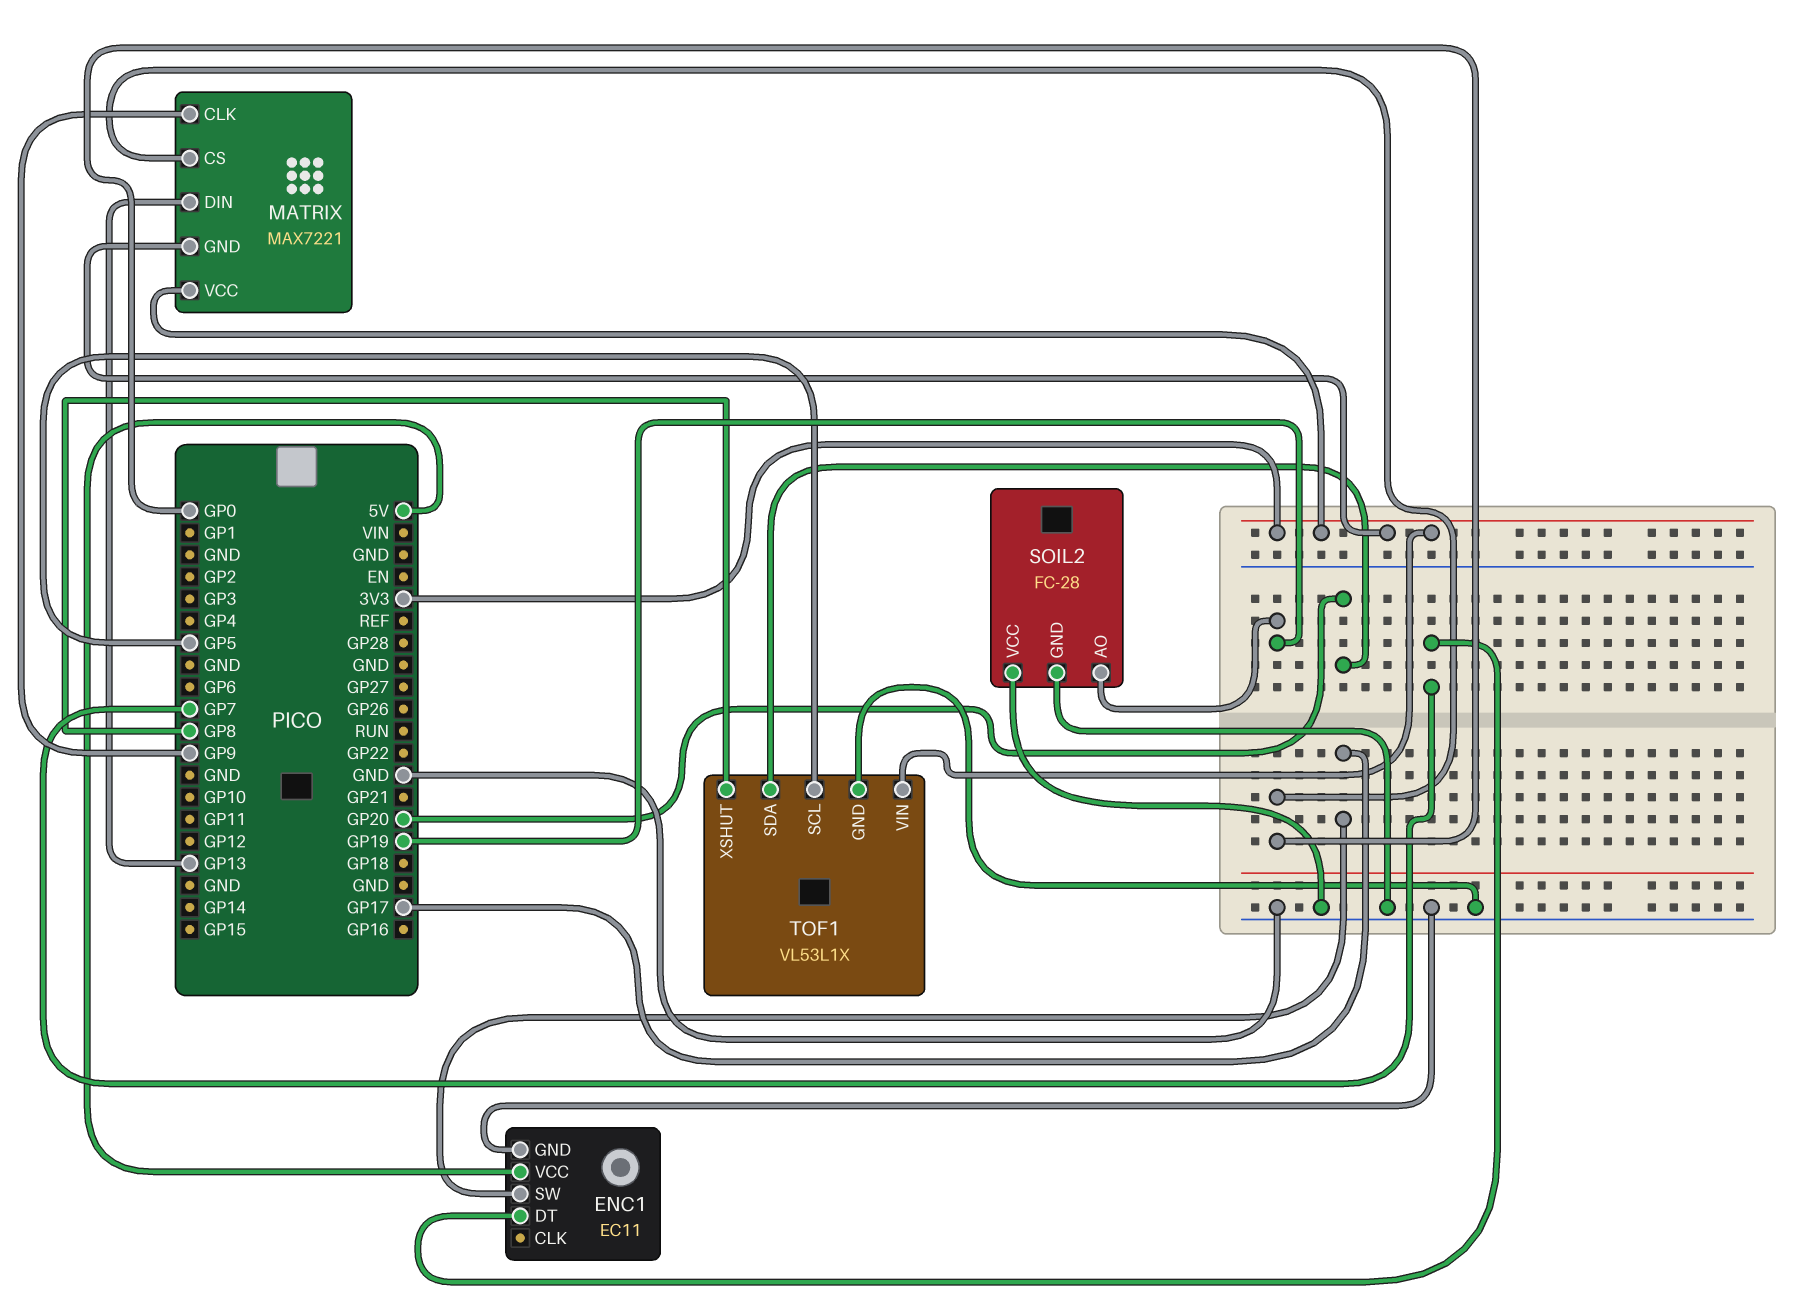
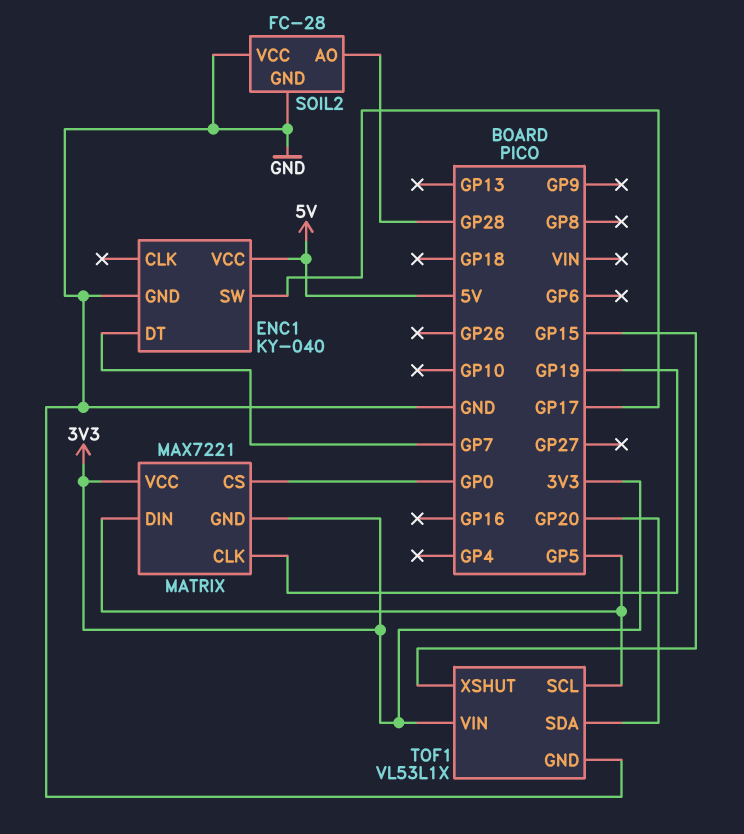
ENC1: EC11 -> KY-040
MATRIX pin CLK: GP9 -> GP19
MATRIX pin DIN: GP13 -> GP5
SOIL2 pin AO: GP19 -> GP28
TOF1 pin XSHUT: GP8 -> GP15

